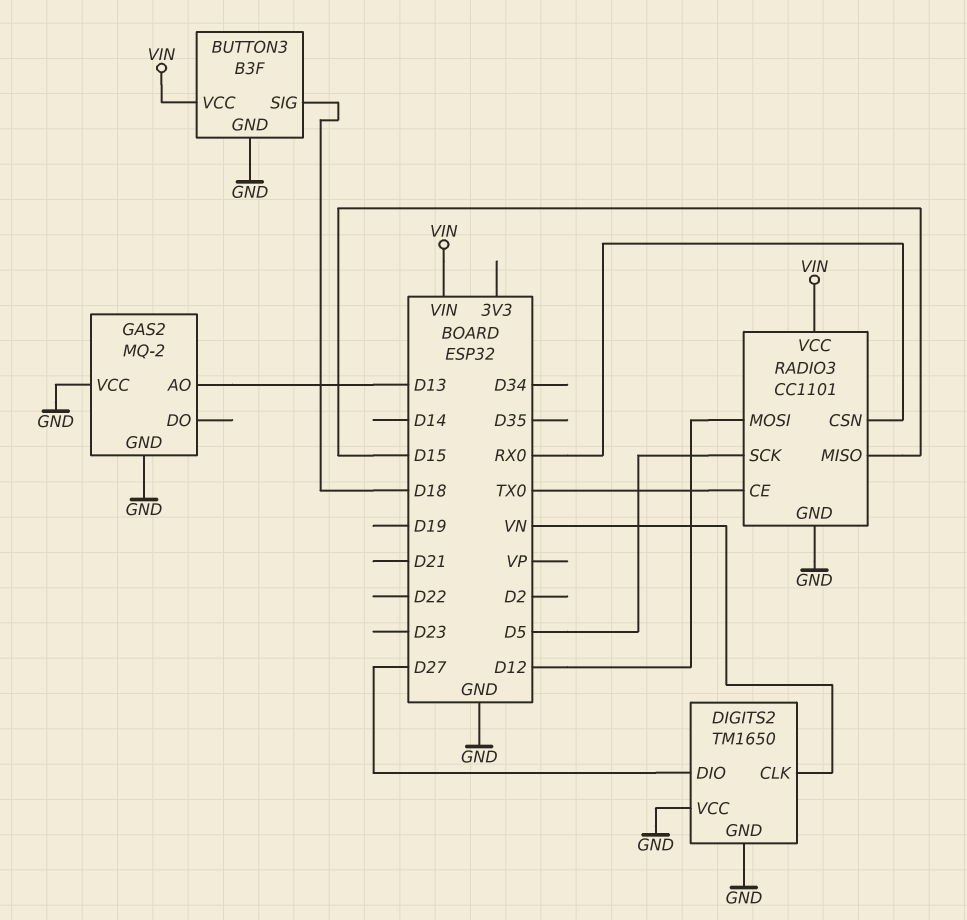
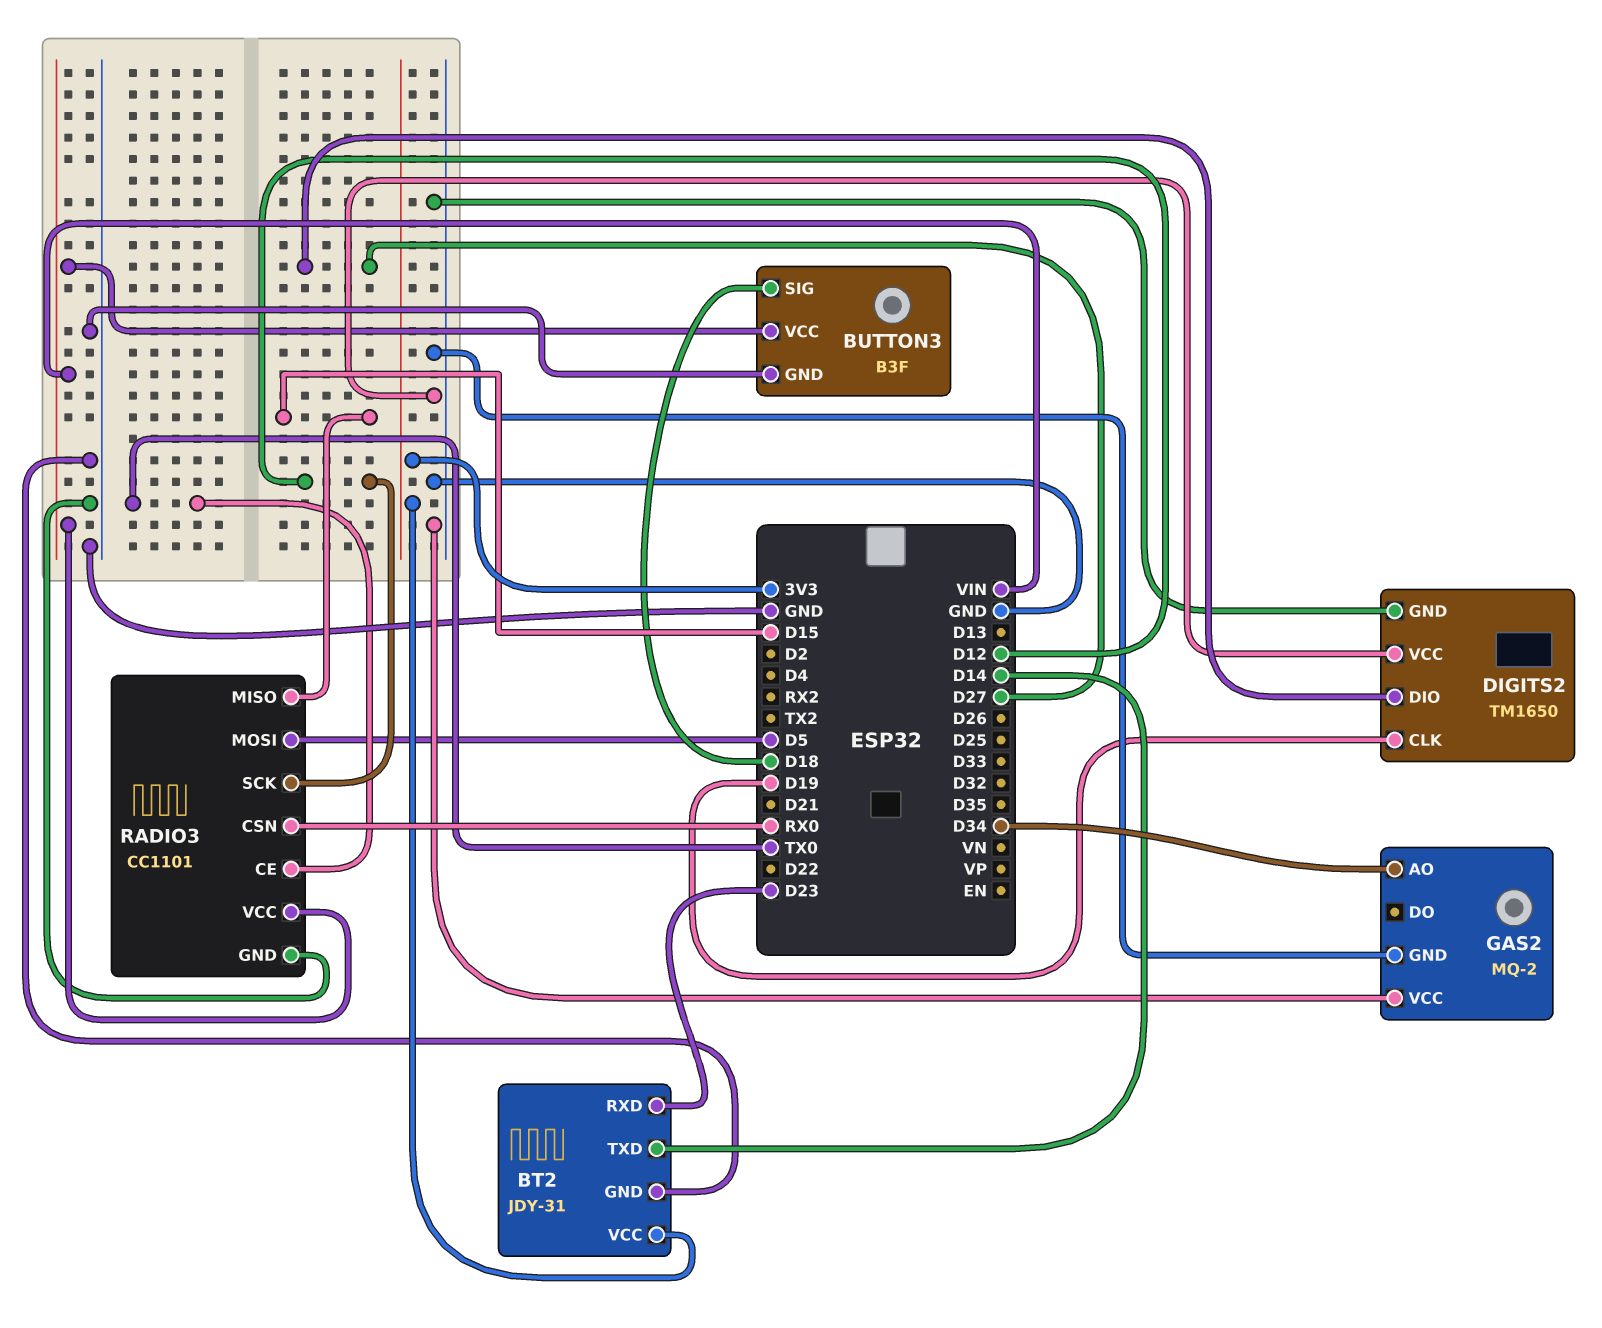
BT2: none -> JDY-31
BT2 pin GND: none -> GND
BT2 pin RXD: none -> D23
BT2 pin TXD: none -> D14
BT2 pin VCC: none -> 3V3
DIGITS2 pin CLK: VN -> D19
GAS2 pin AO: D13 -> D34
RADIO3 pin MOSI: D12 -> D5
RADIO3 pin SCK: D5 -> D12

